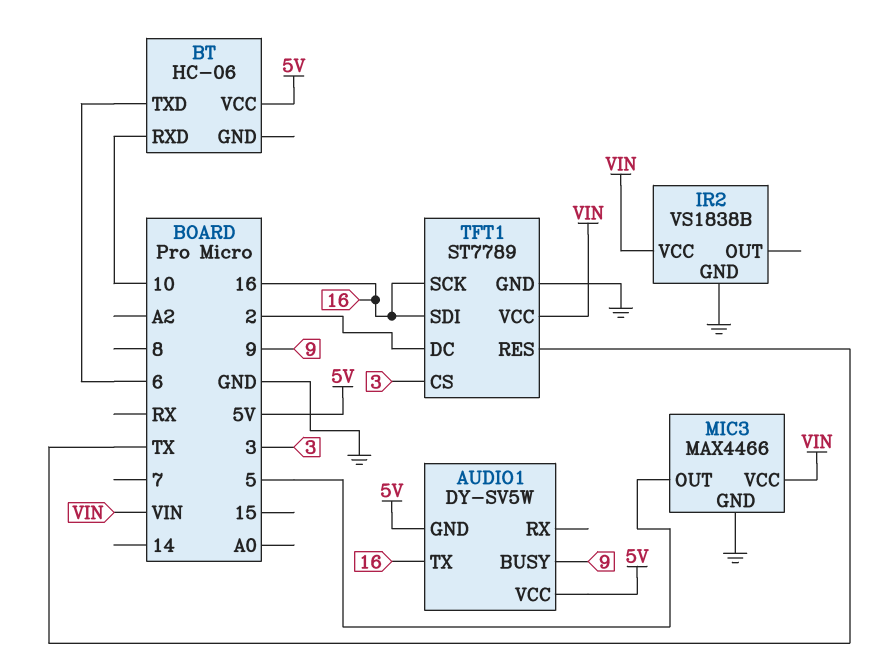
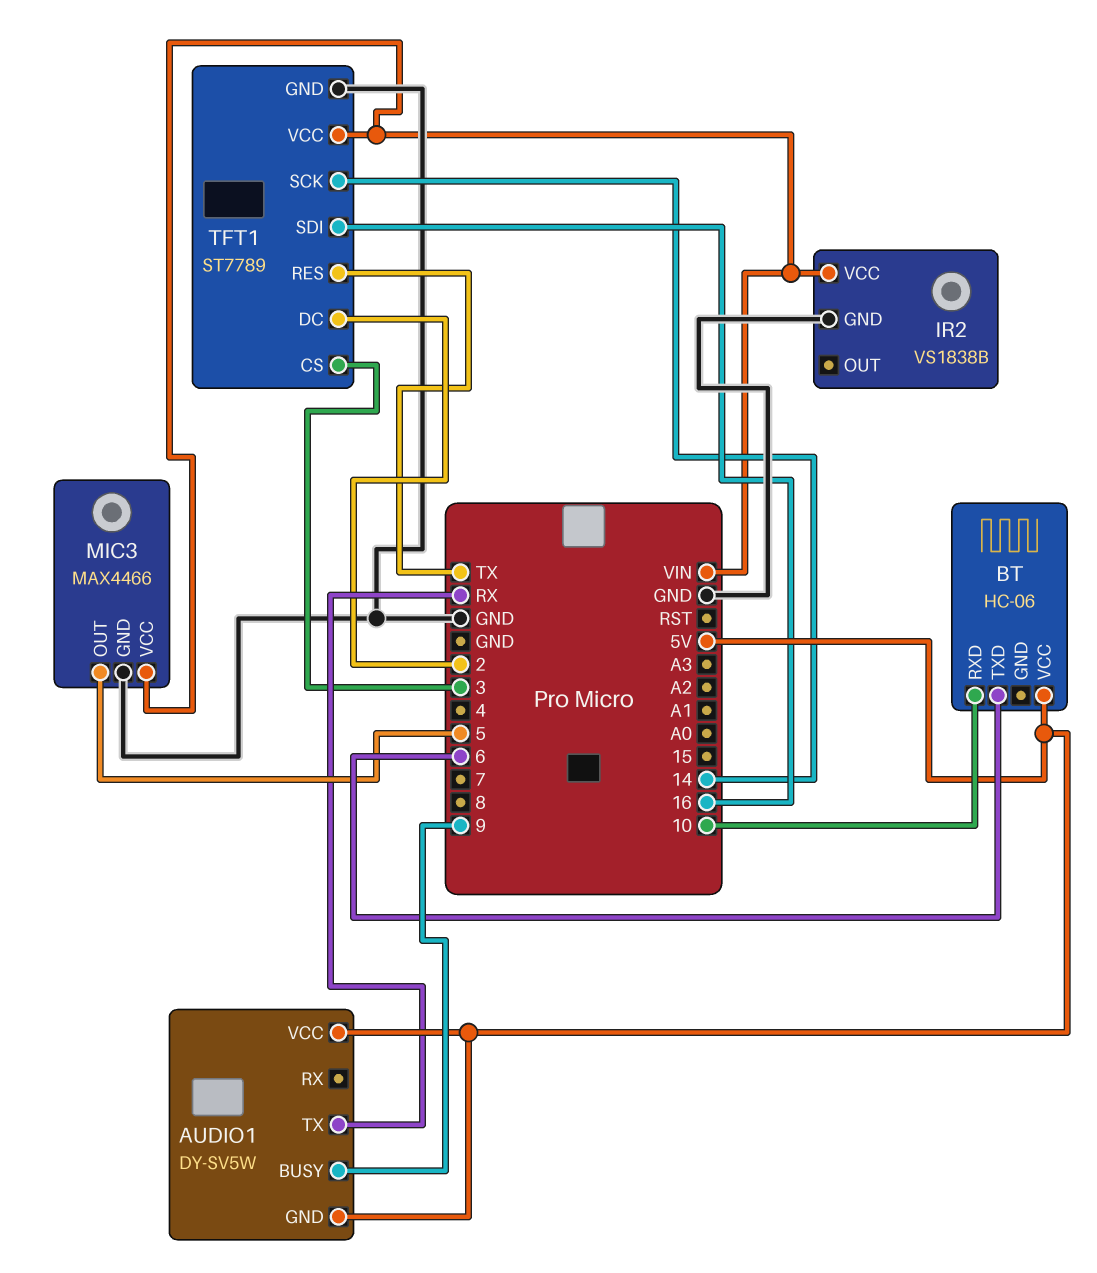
AUDIO1 pin TX: 16 -> RX
TFT1 pin SCK: 16 -> 14

